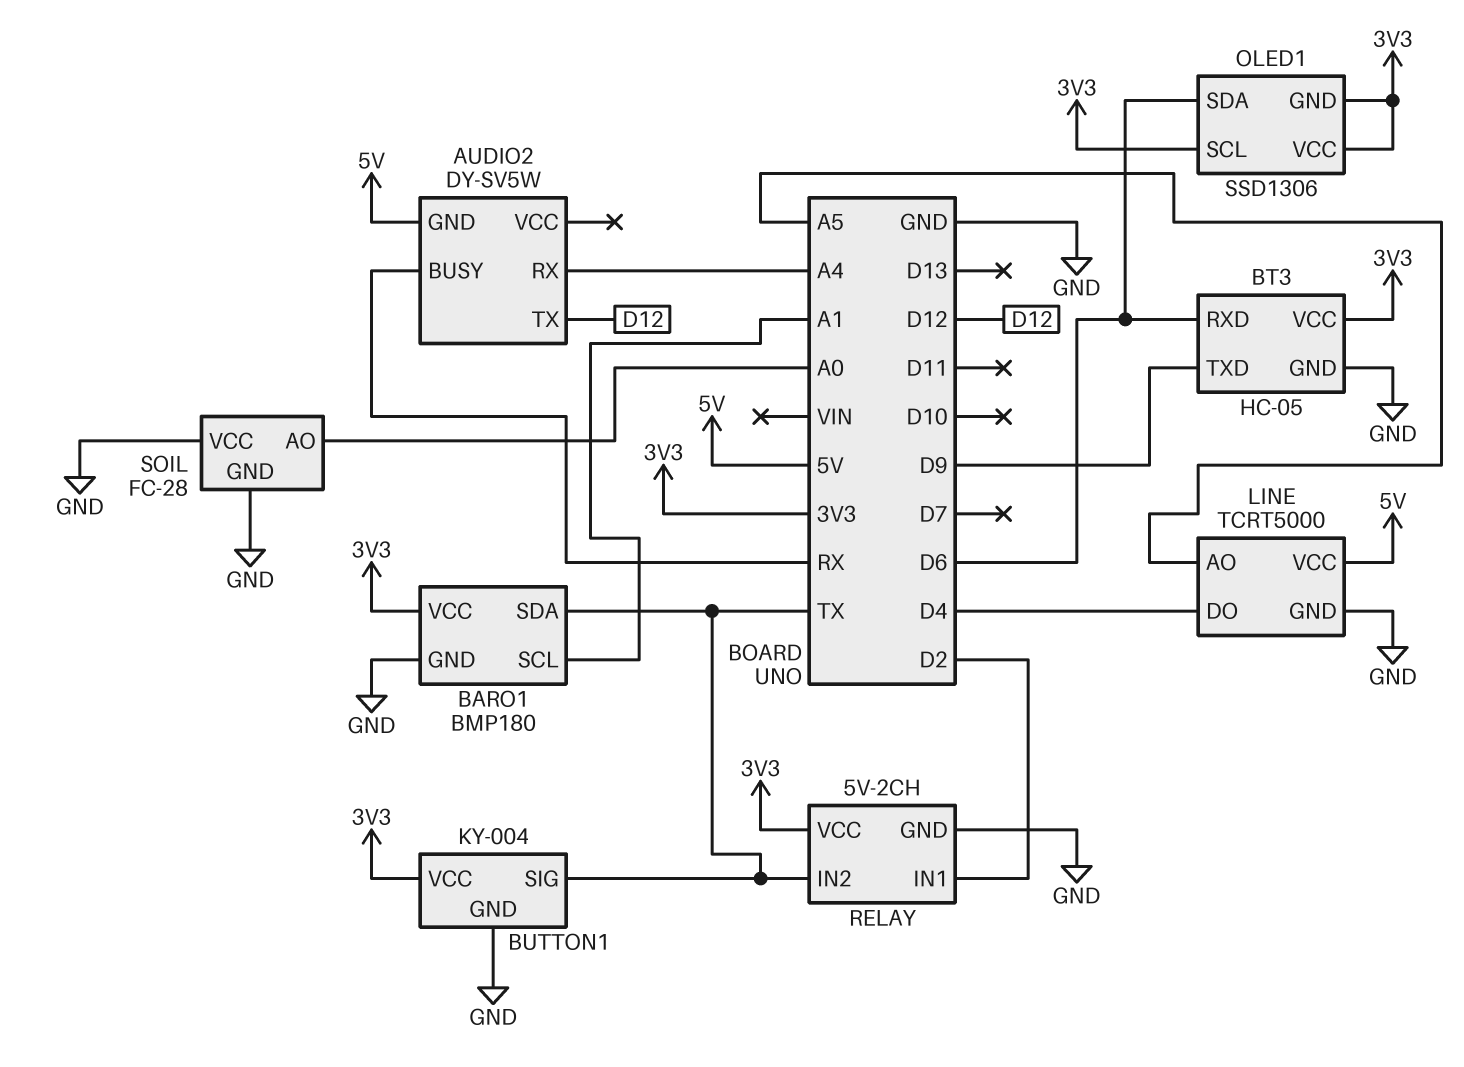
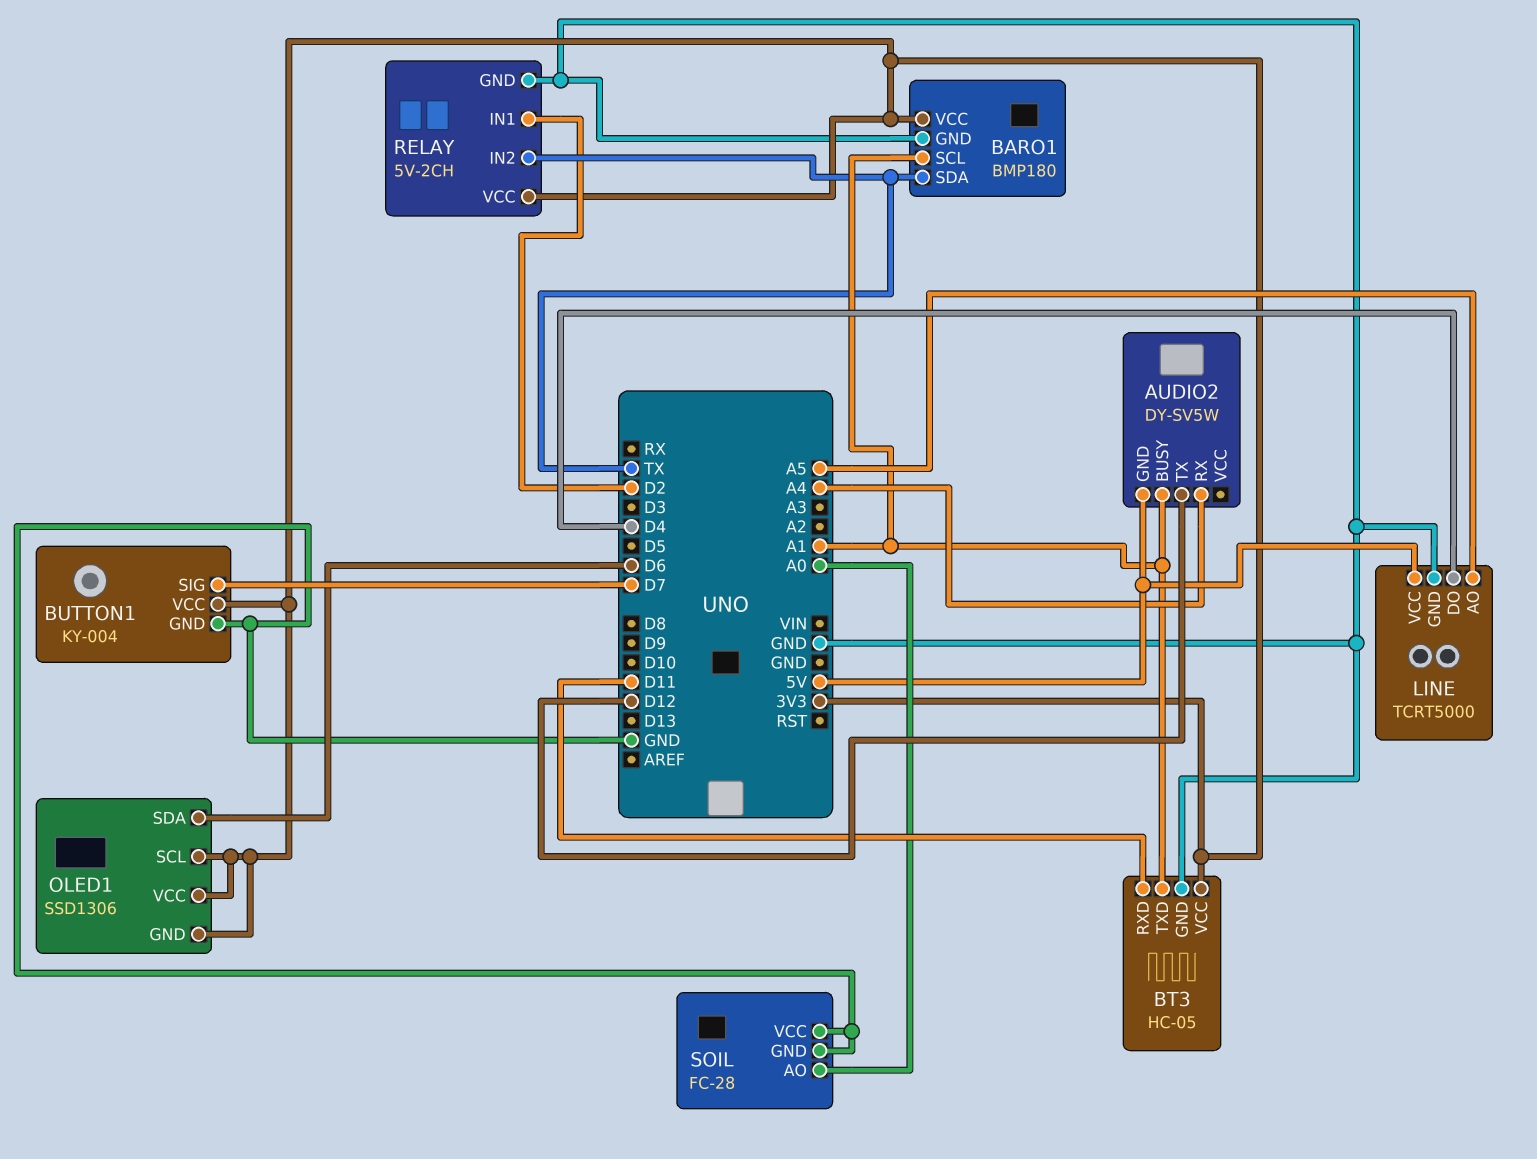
AUDIO2 pin BUSY: RX -> A1
BT3 pin RXD: D6 -> D11
BT3 pin TXD: D9 -> A1
BUTTON1 pin SIG: TX -> D7

